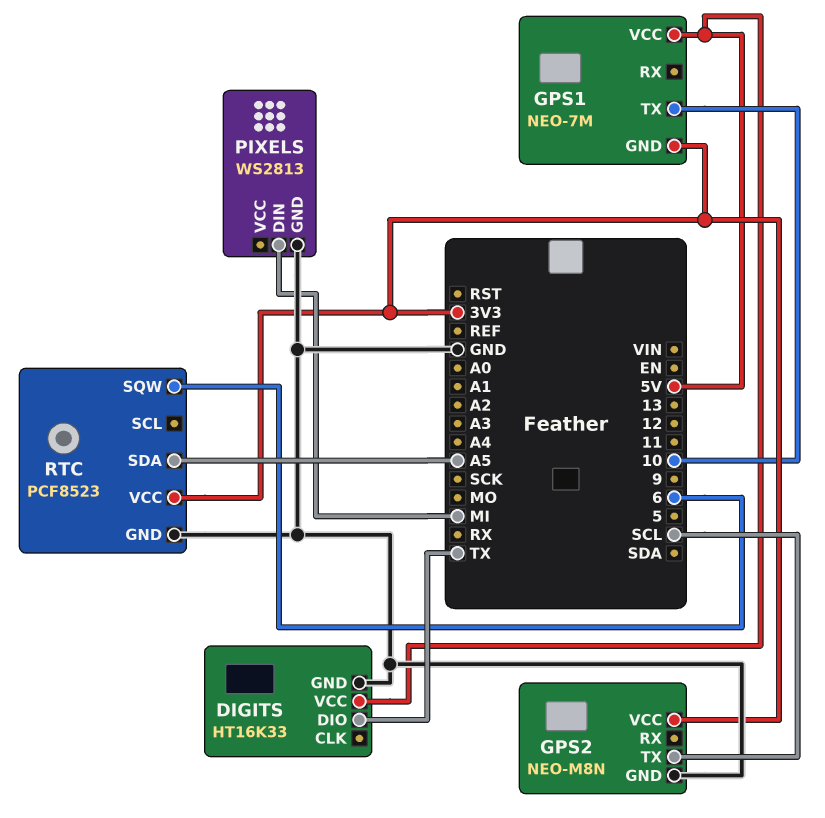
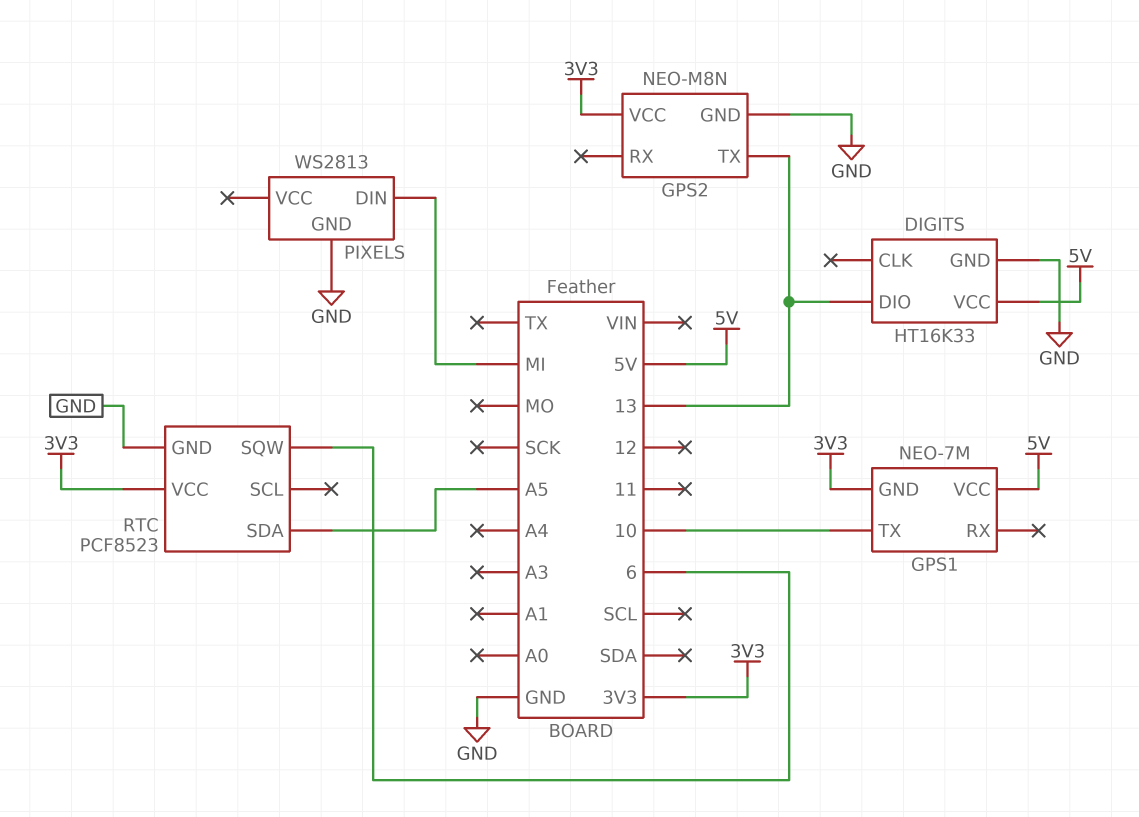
DIGITS pin DIO: TX -> 13
GPS2 pin TX: SCL -> 13

